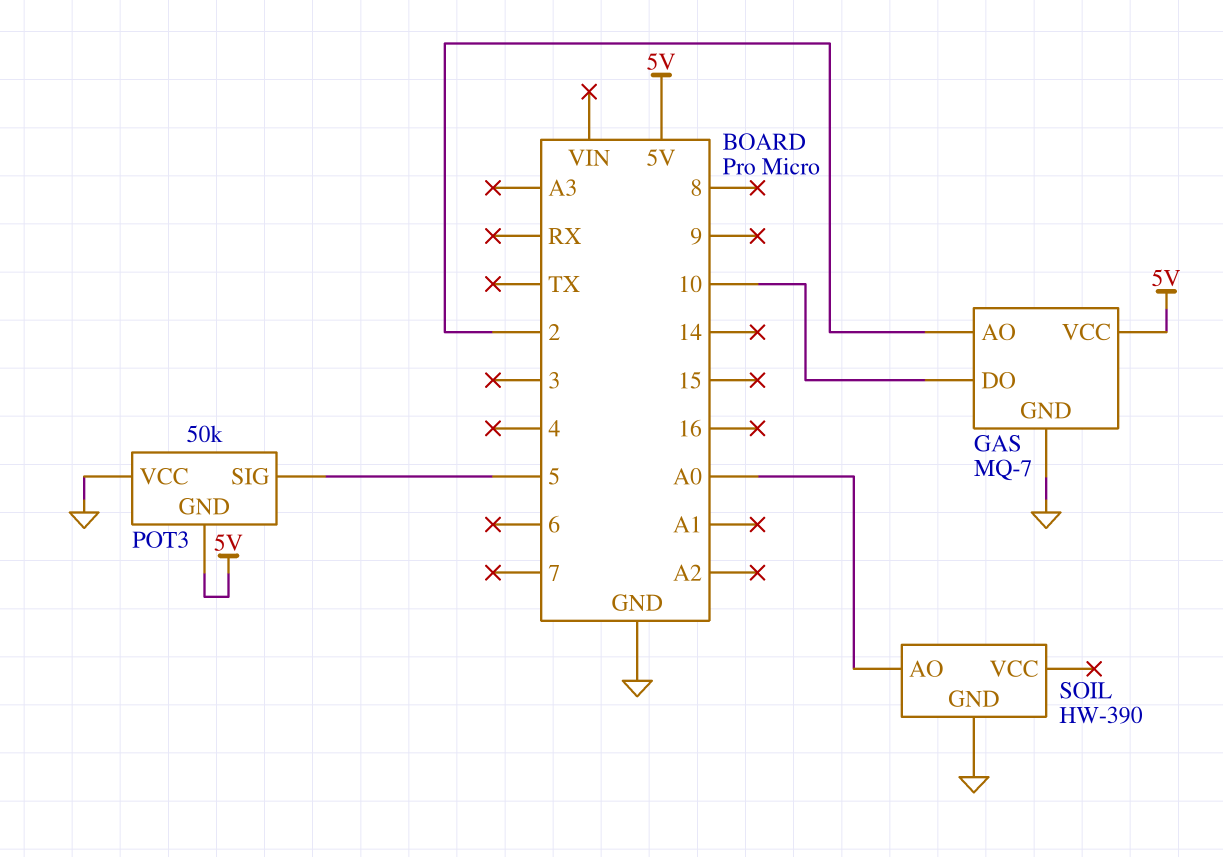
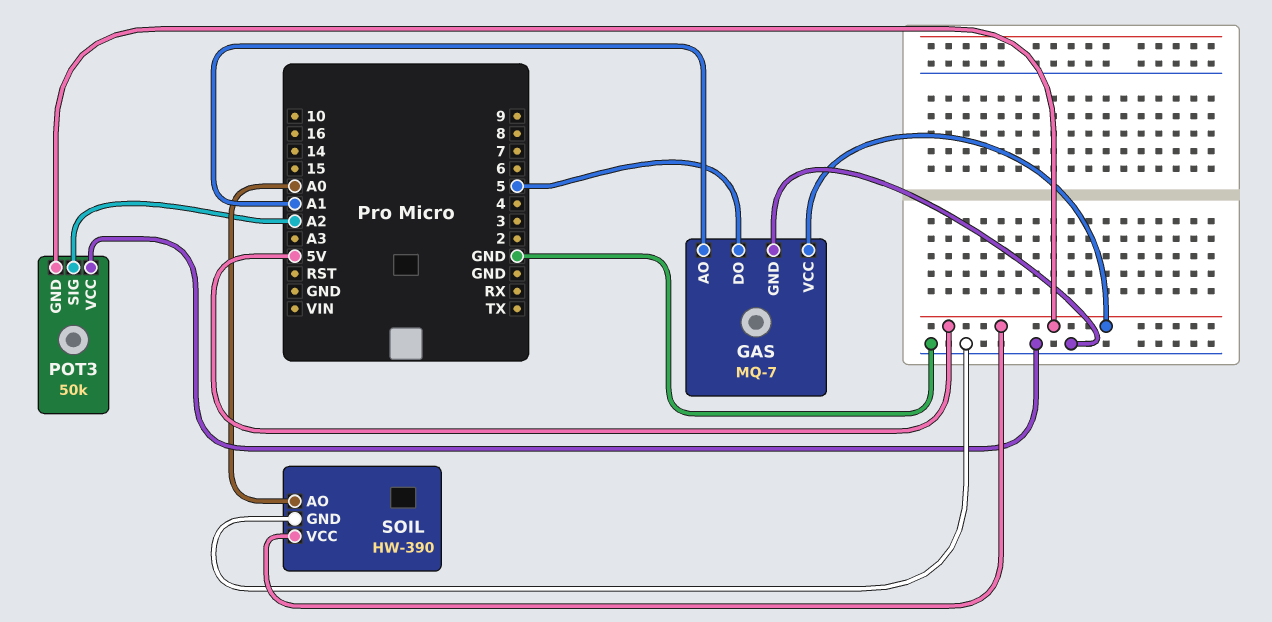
GAS pin AO: 2 -> A1
GAS pin DO: 10 -> 5
POT3 pin SIG: 5 -> A2
SOIL pin VCC: none -> 5V

